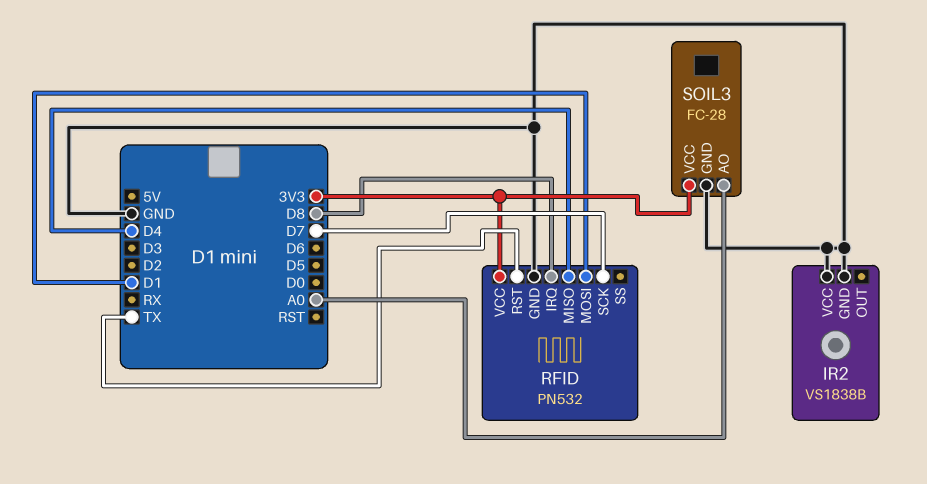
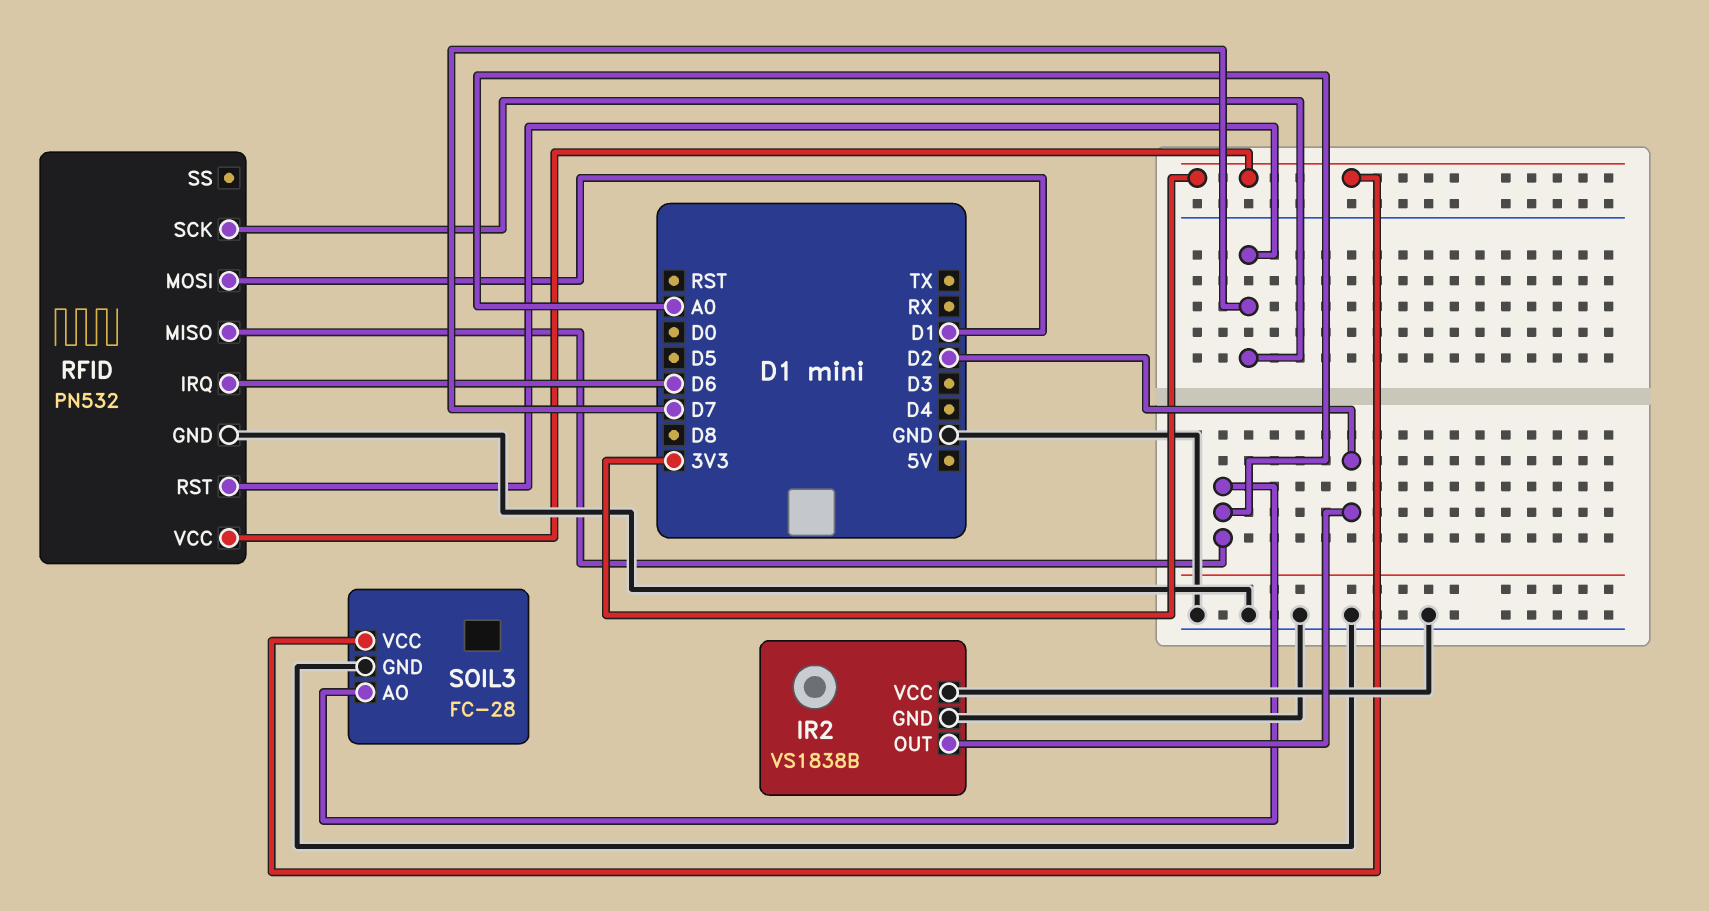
IR2 pin OUT: none -> D2
RFID pin IRQ: D8 -> D6
RFID pin MISO: D4 -> A0
RFID pin RST: TX -> D7

